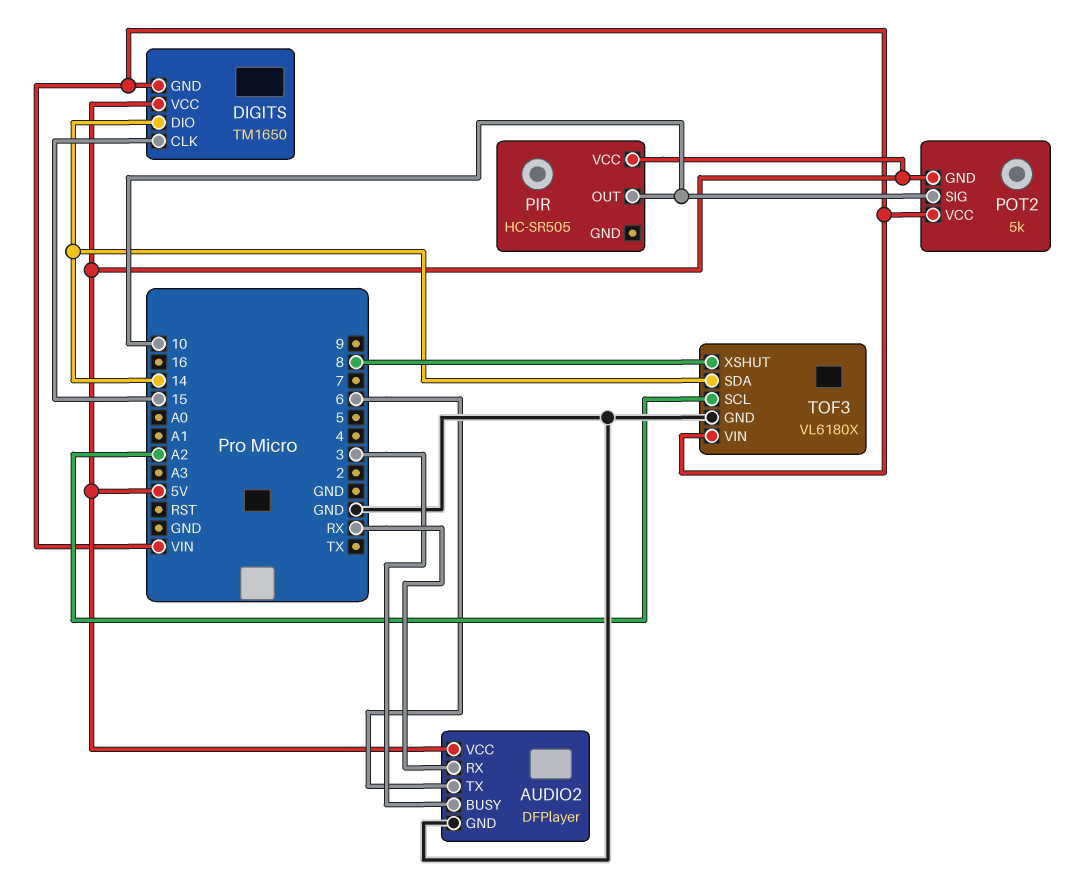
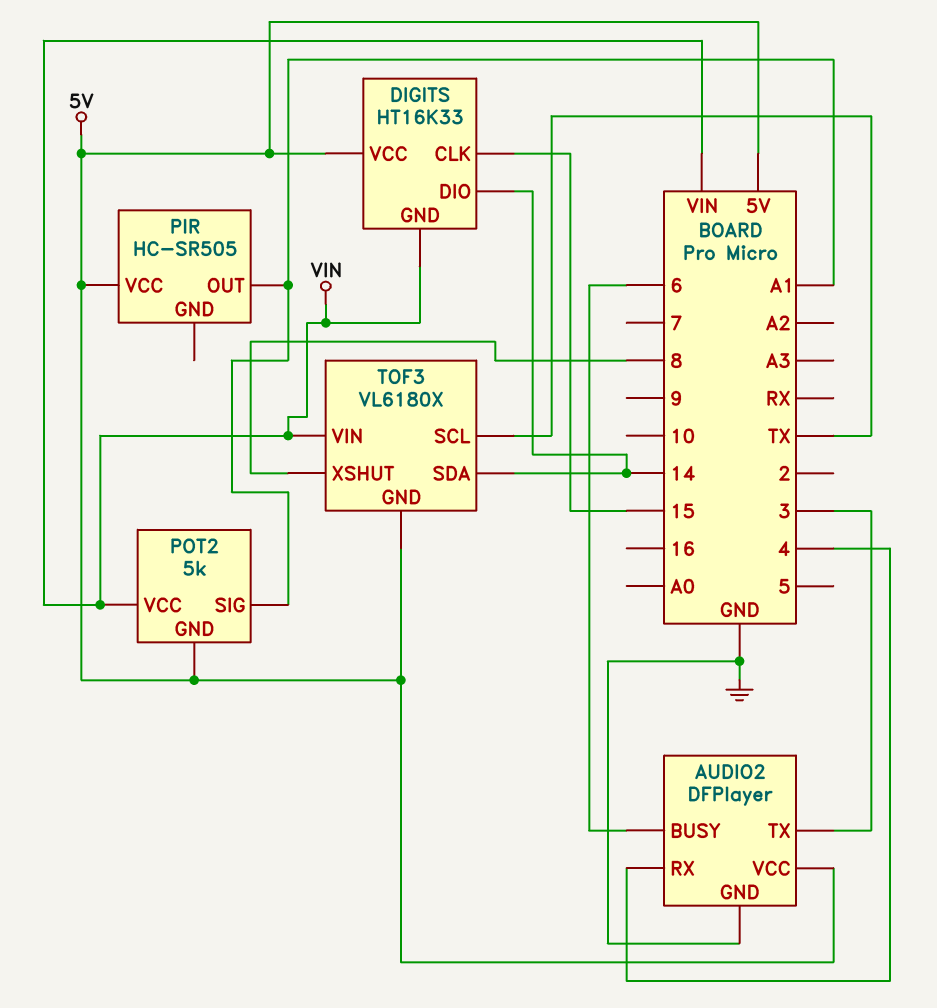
AUDIO2 pin BUSY: 3 -> 6
AUDIO2 pin RX: RX -> 4
AUDIO2 pin TX: 6 -> 3
DIGITS: TM1650 -> HT16K33
PIR pin OUT: 10 -> A1
POT2 pin SIG: 10 -> A1
TOF3 pin GND: GND -> 5V
TOF3 pin SCL: A2 -> TX

